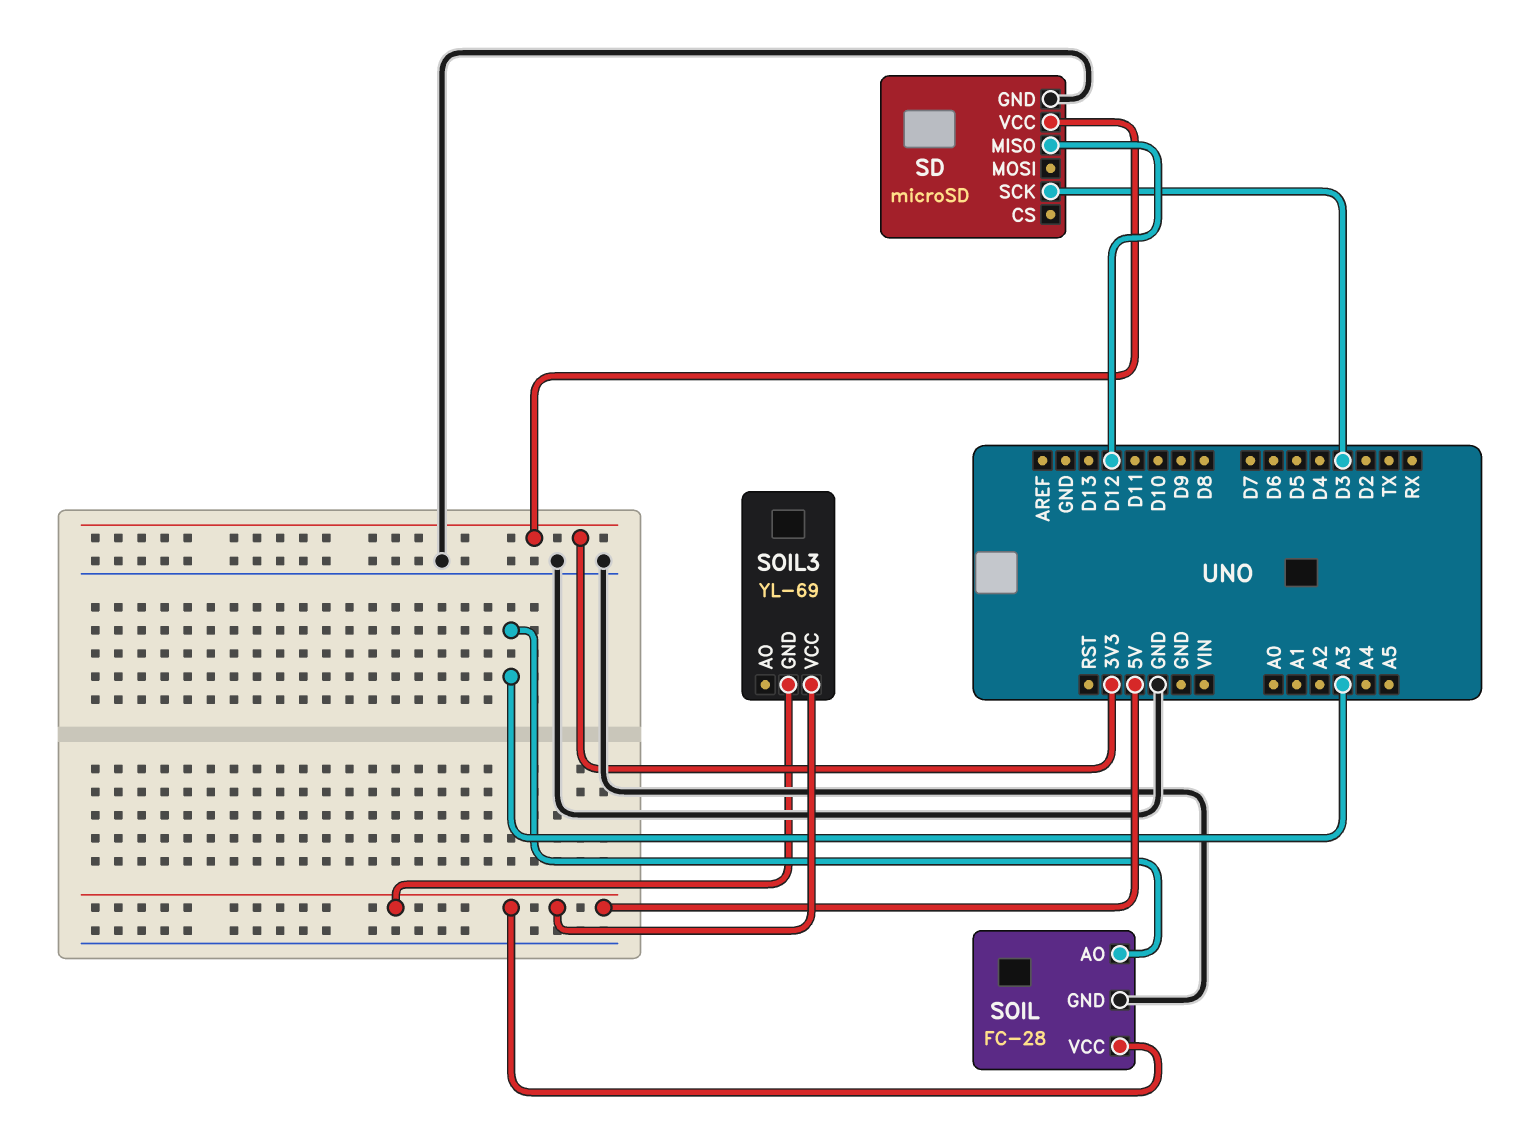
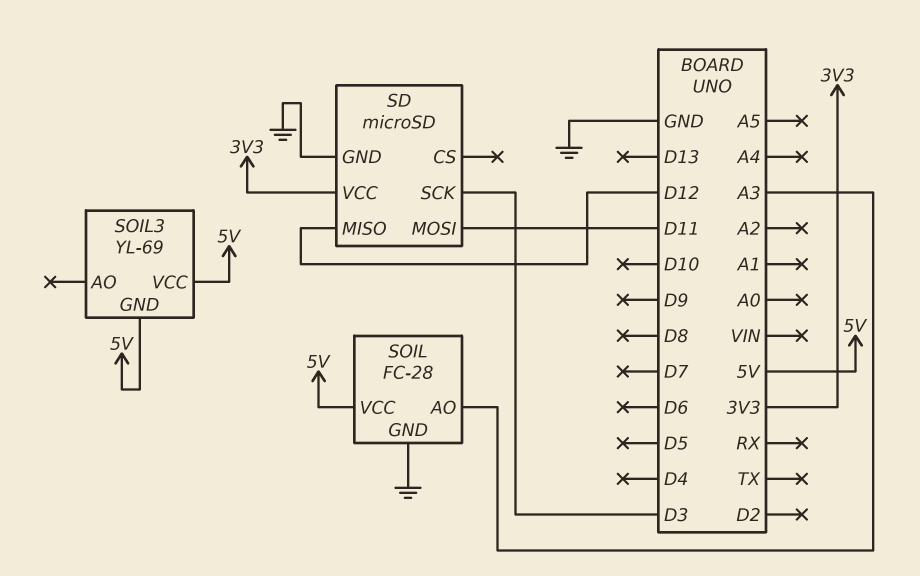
SD pin MOSI: none -> D11

